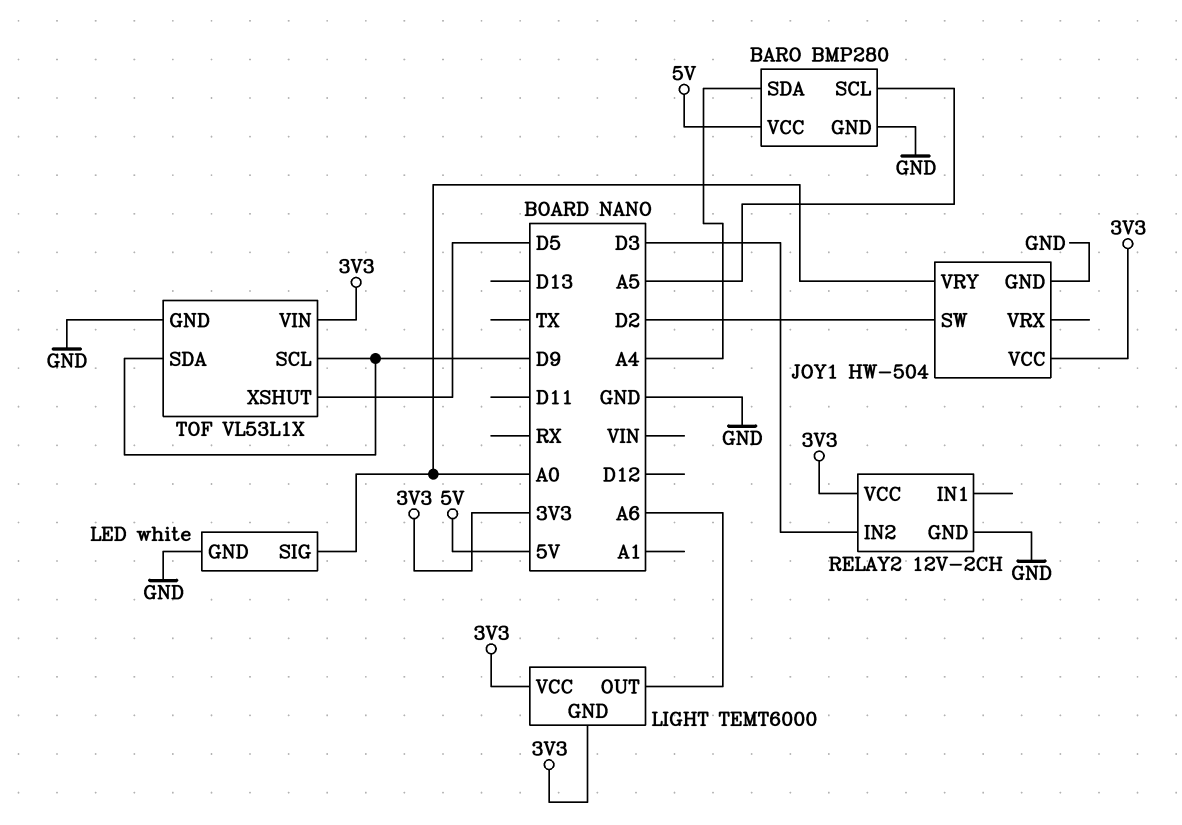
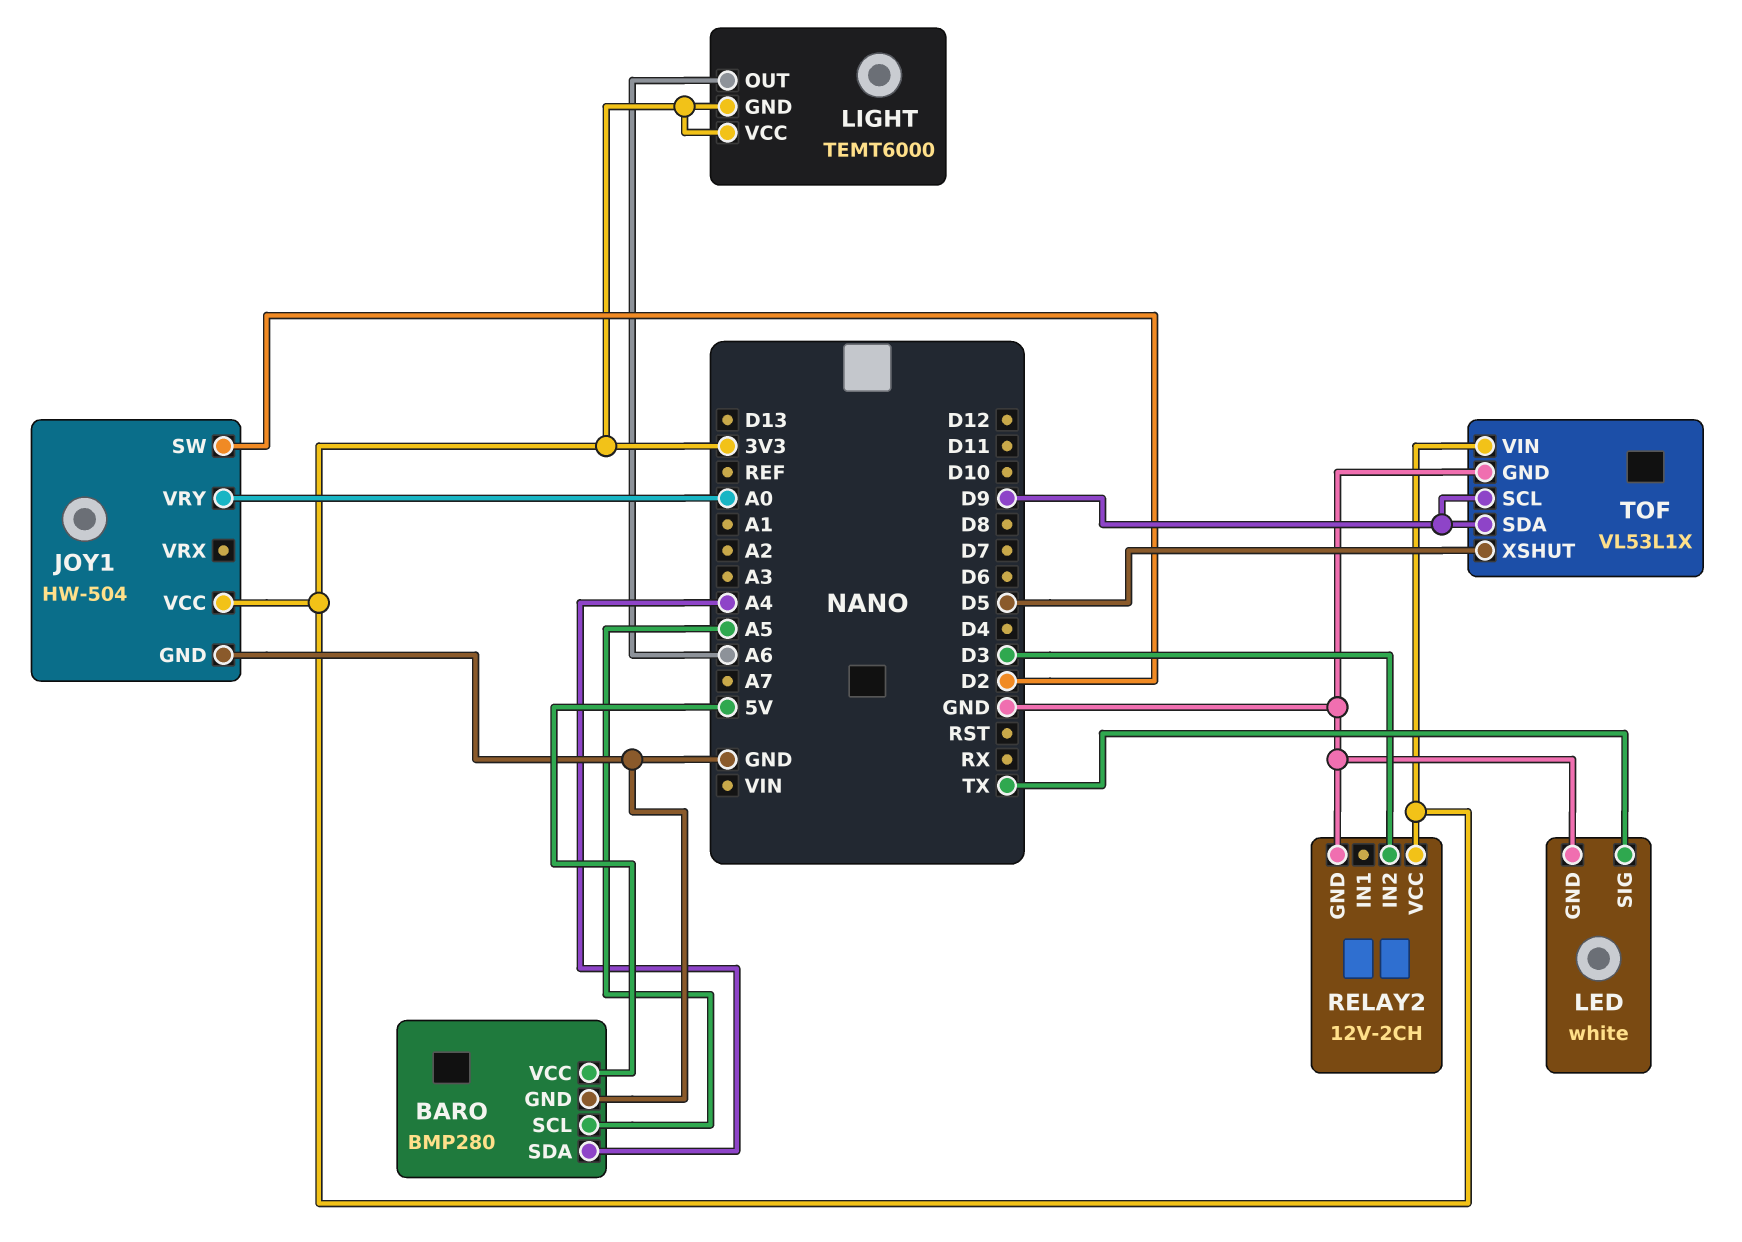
LED pin SIG: A0 -> TX

